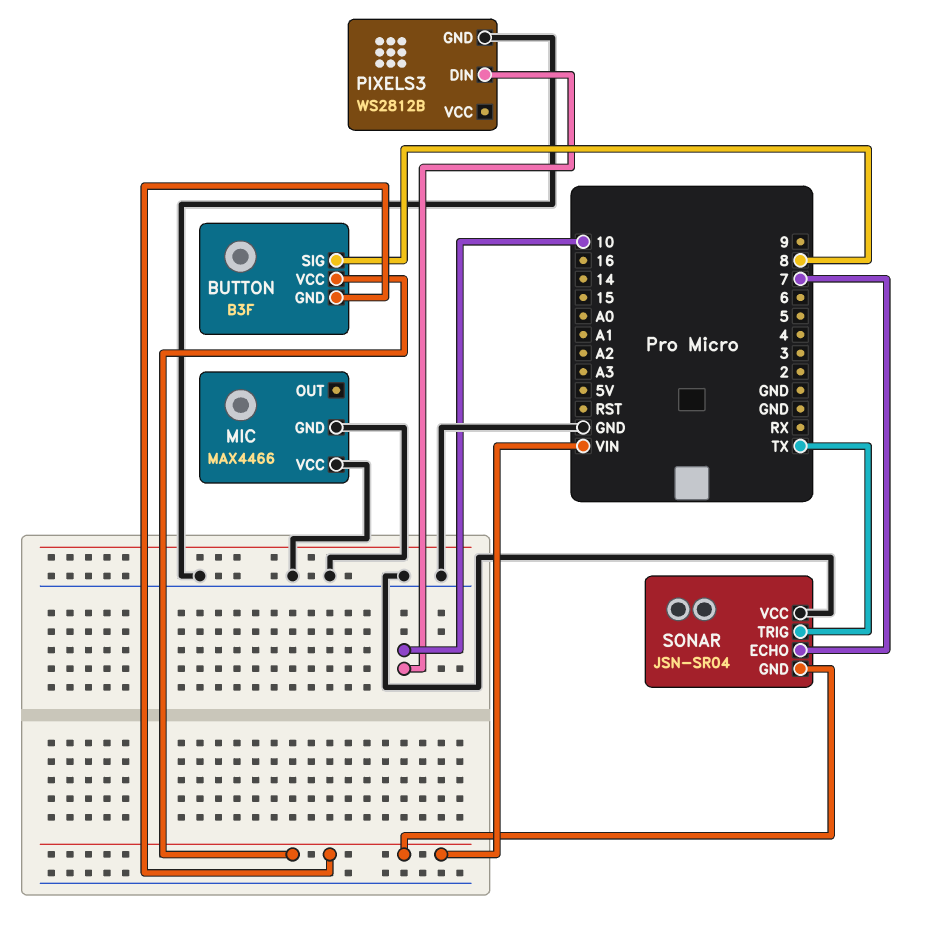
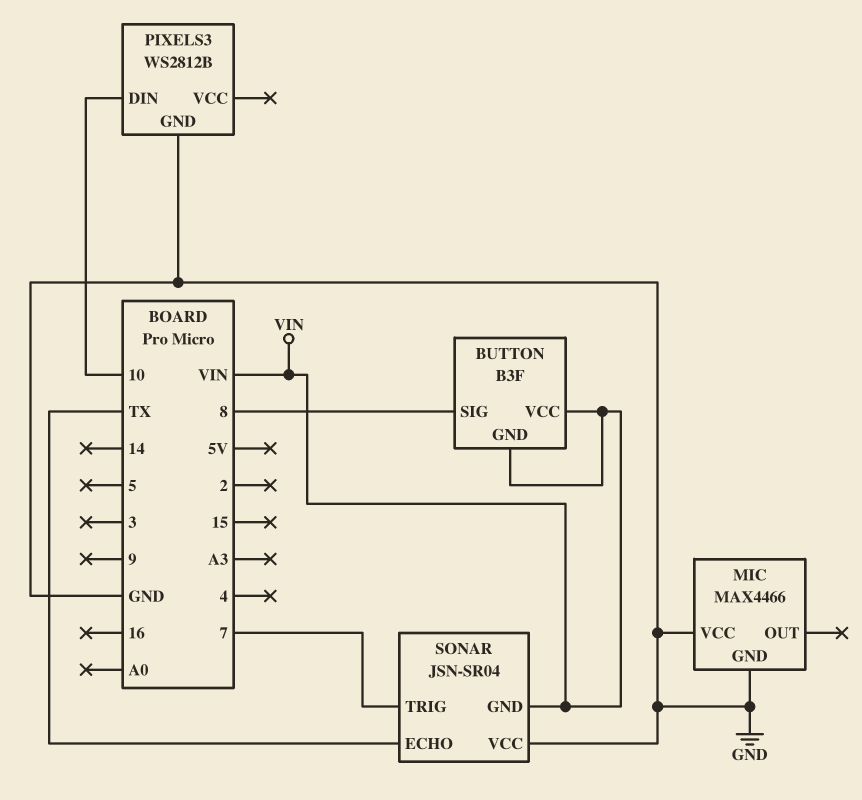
SONAR pin ECHO: 7 -> TX
SONAR pin TRIG: TX -> 7

